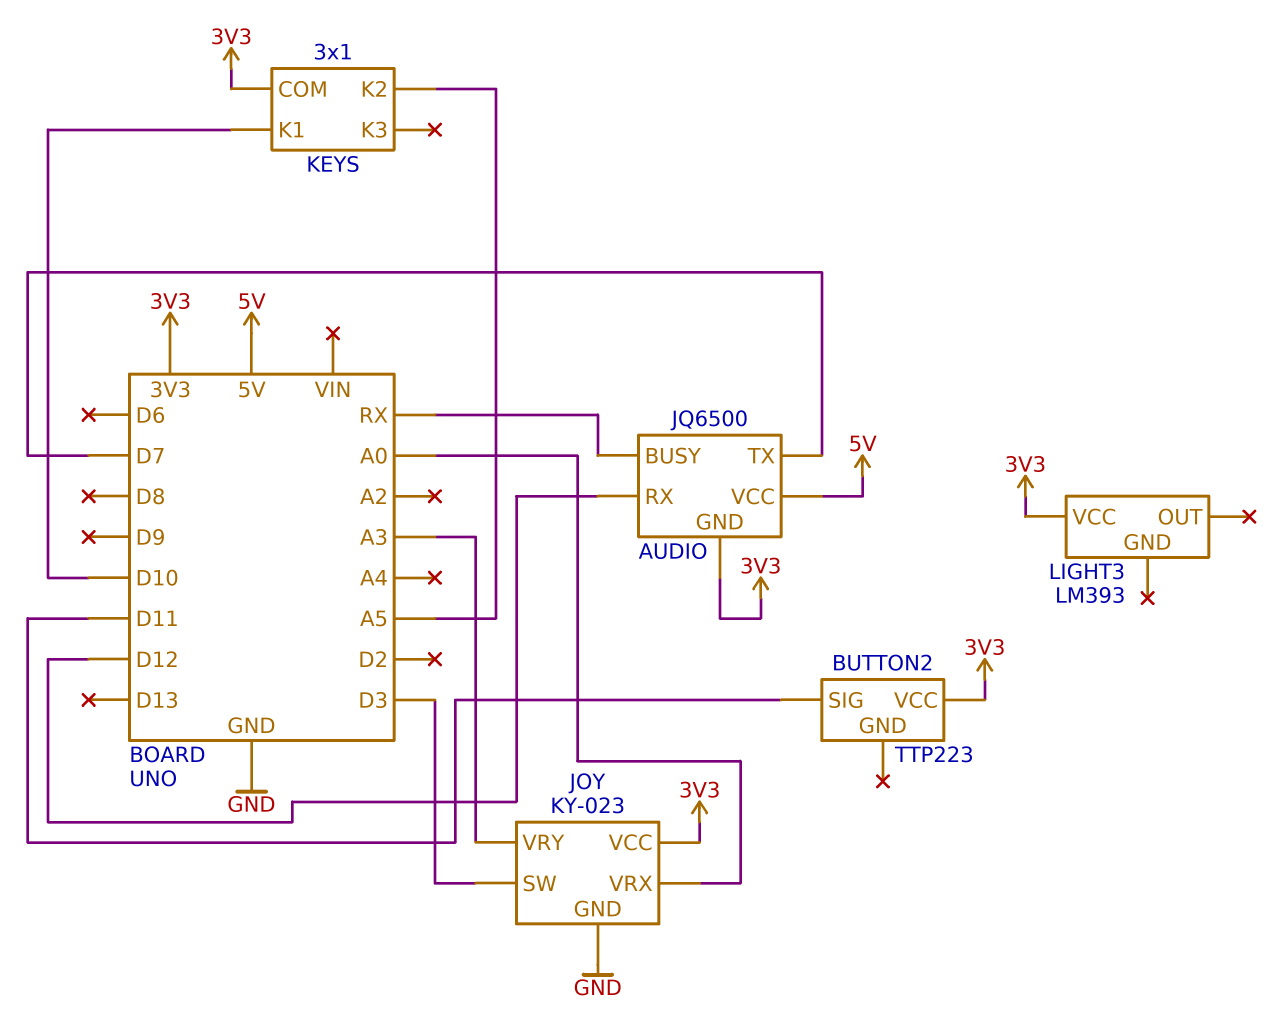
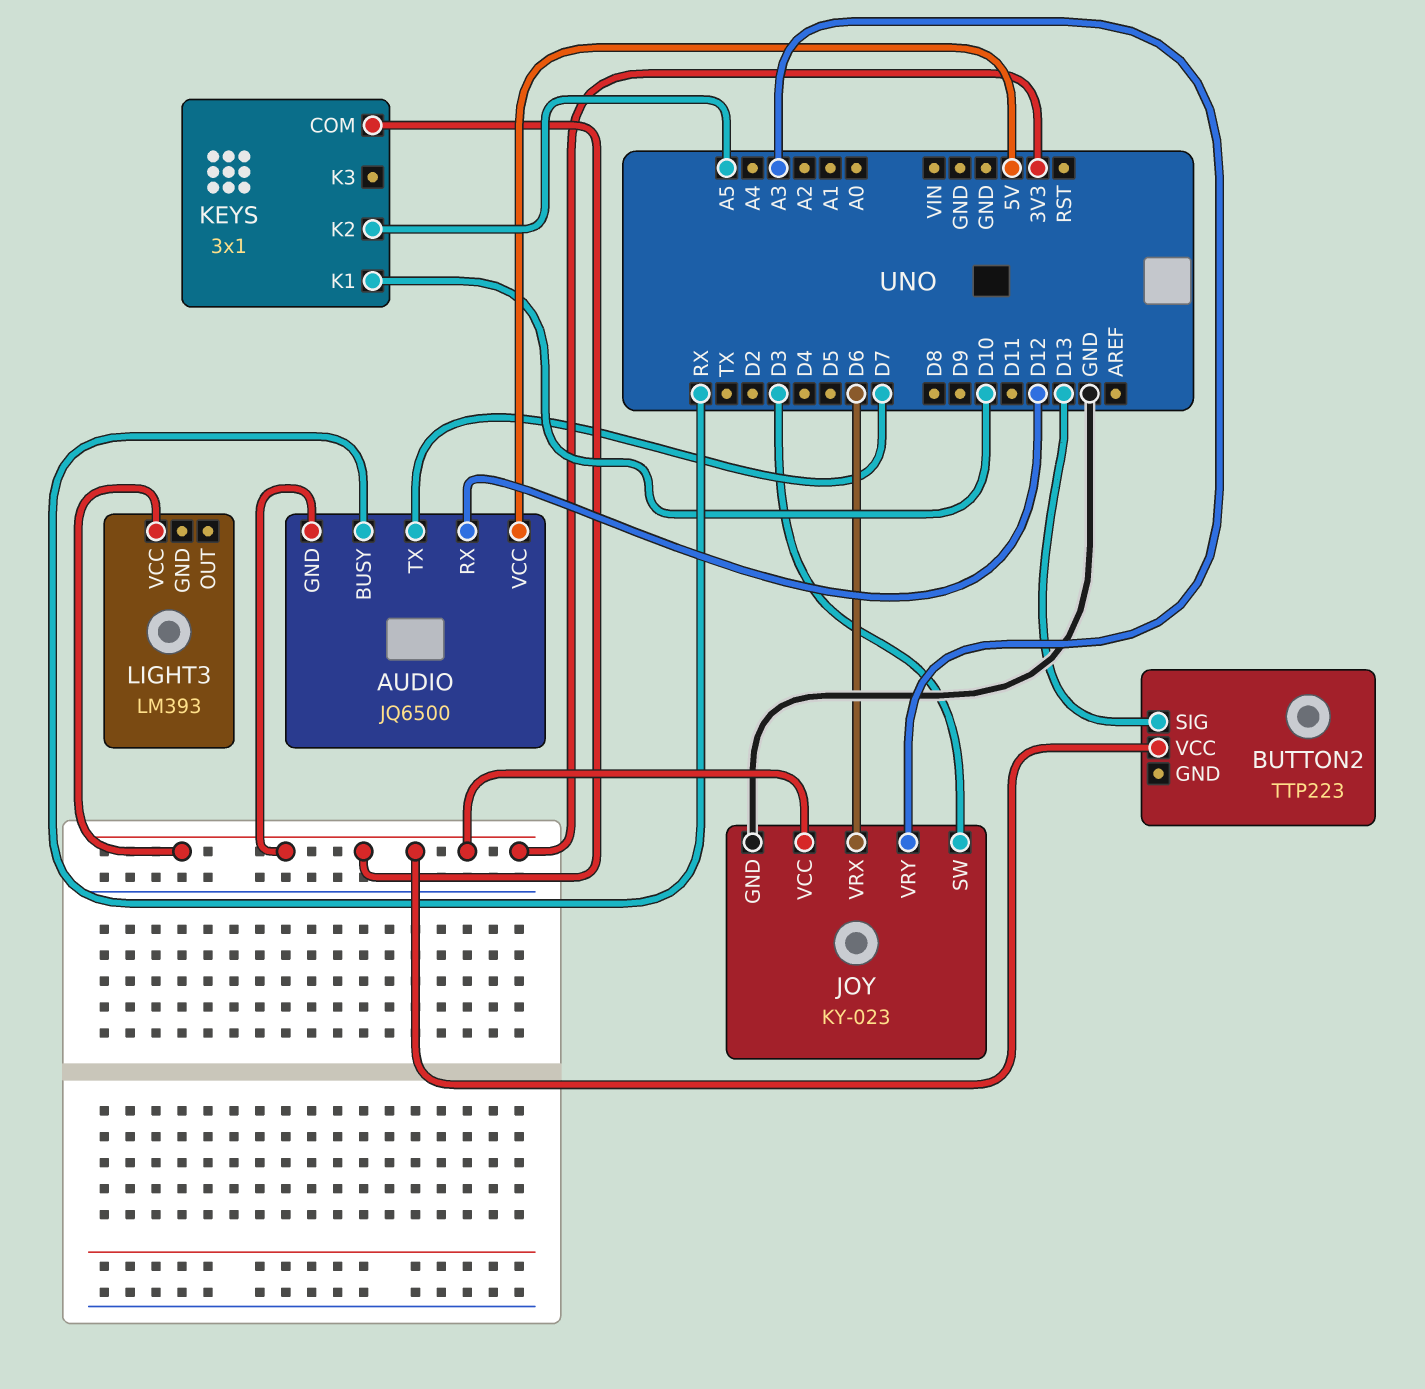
BUTTON2 pin SIG: D11 -> D13
JOY pin VRX: A0 -> D6

